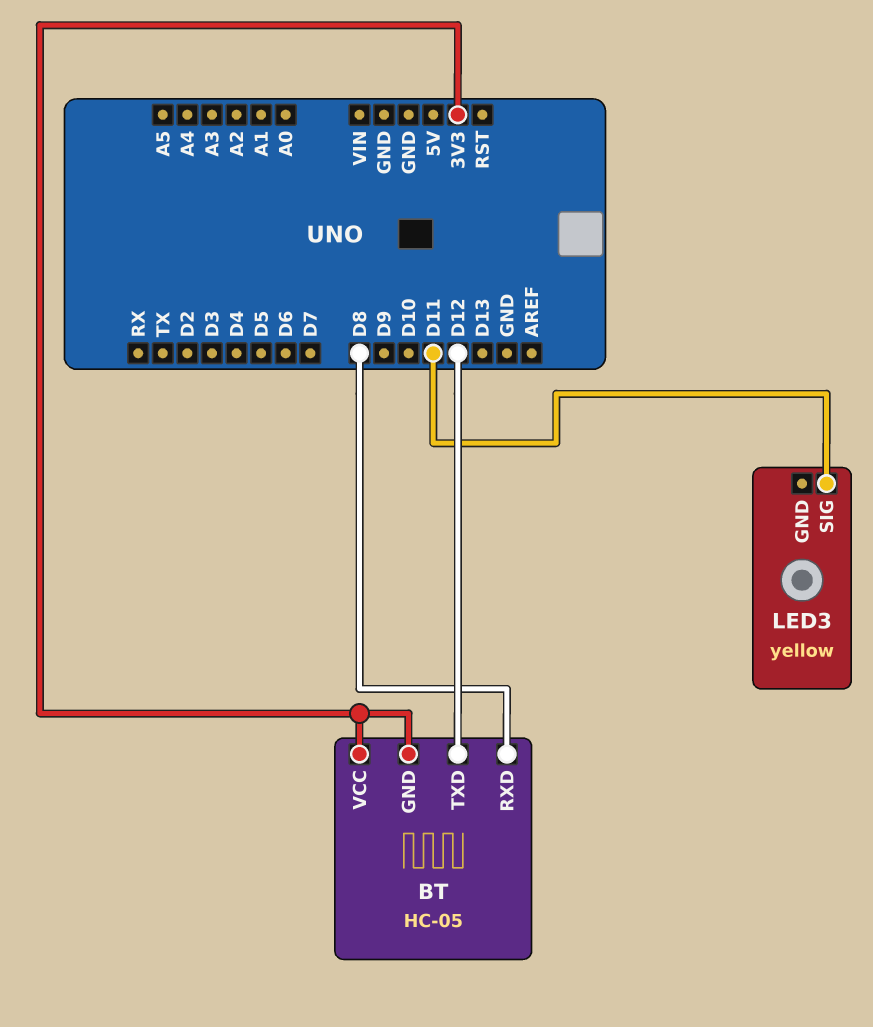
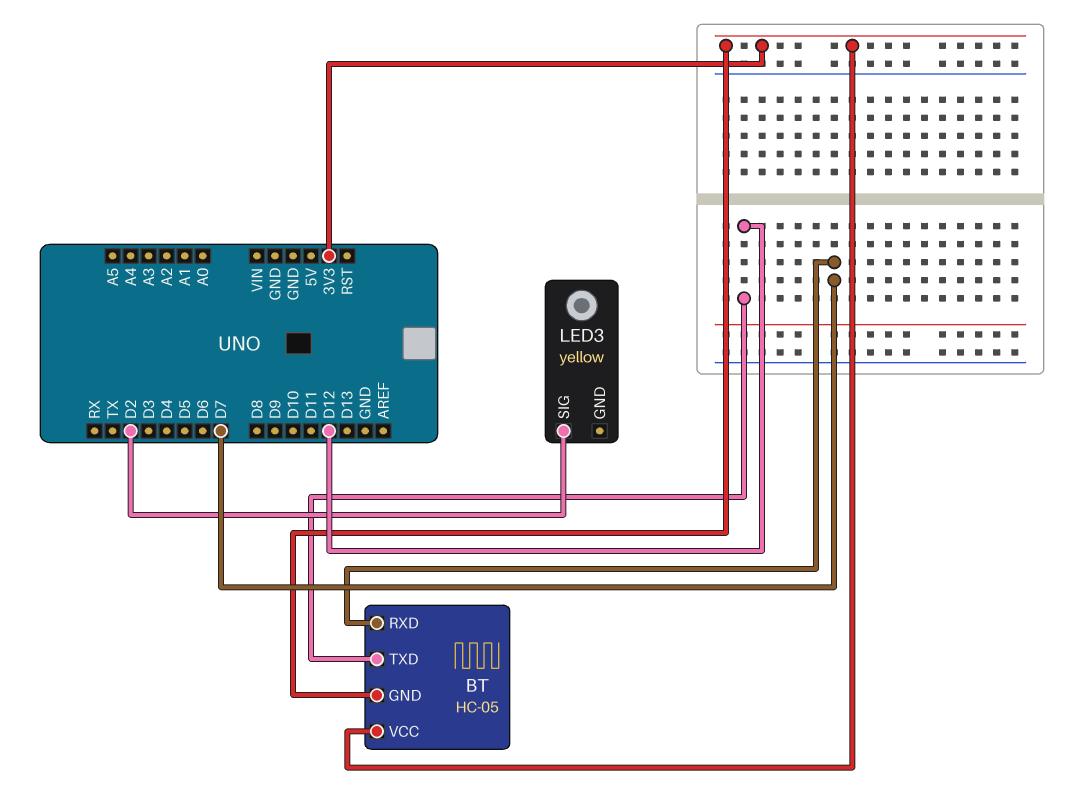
BT pin RXD: D8 -> D7
LED3 pin SIG: D11 -> D2

